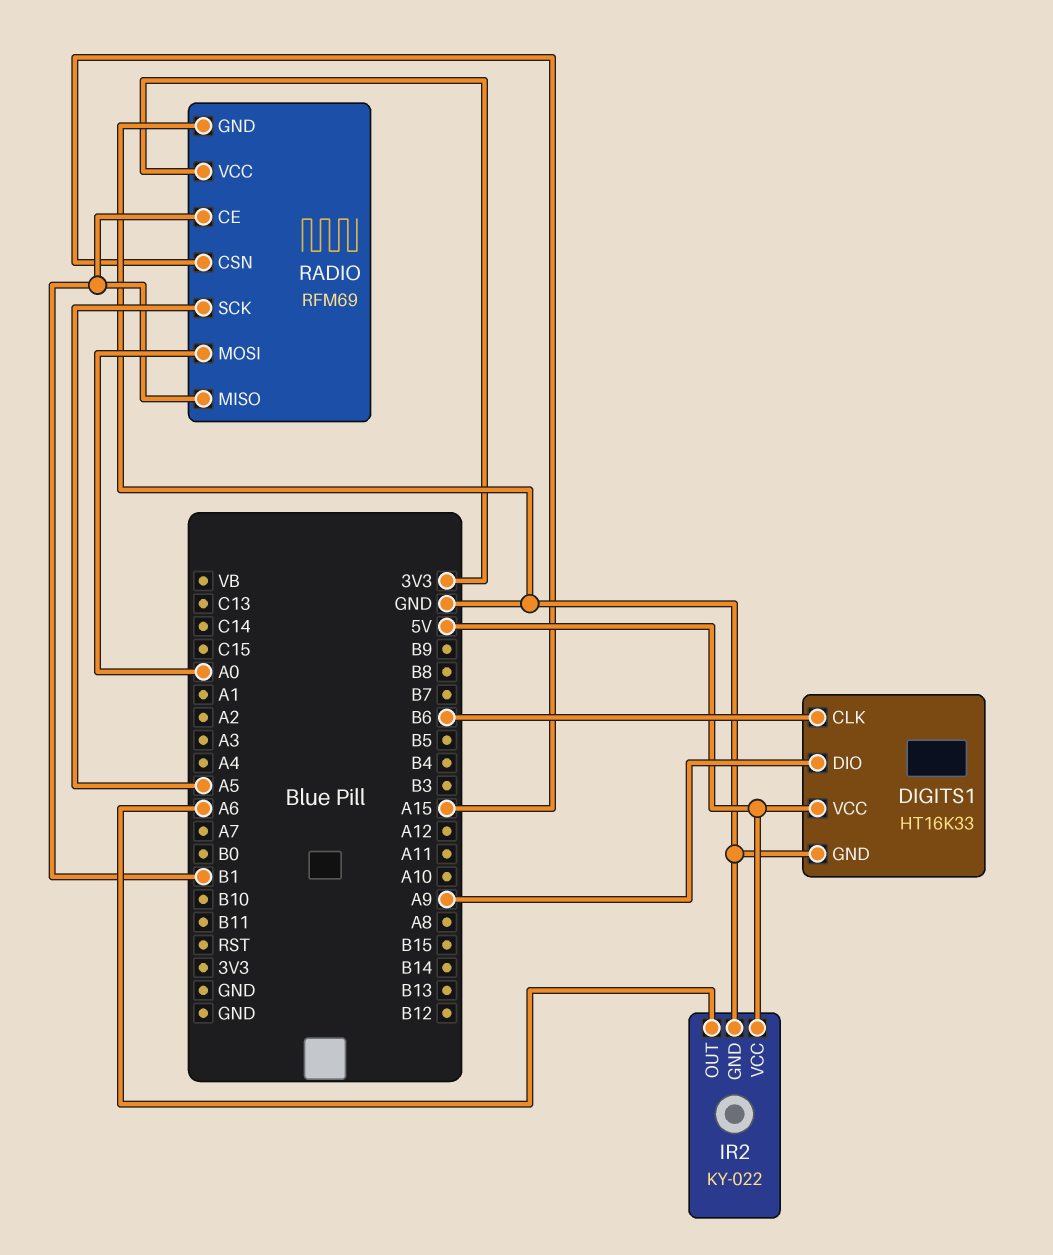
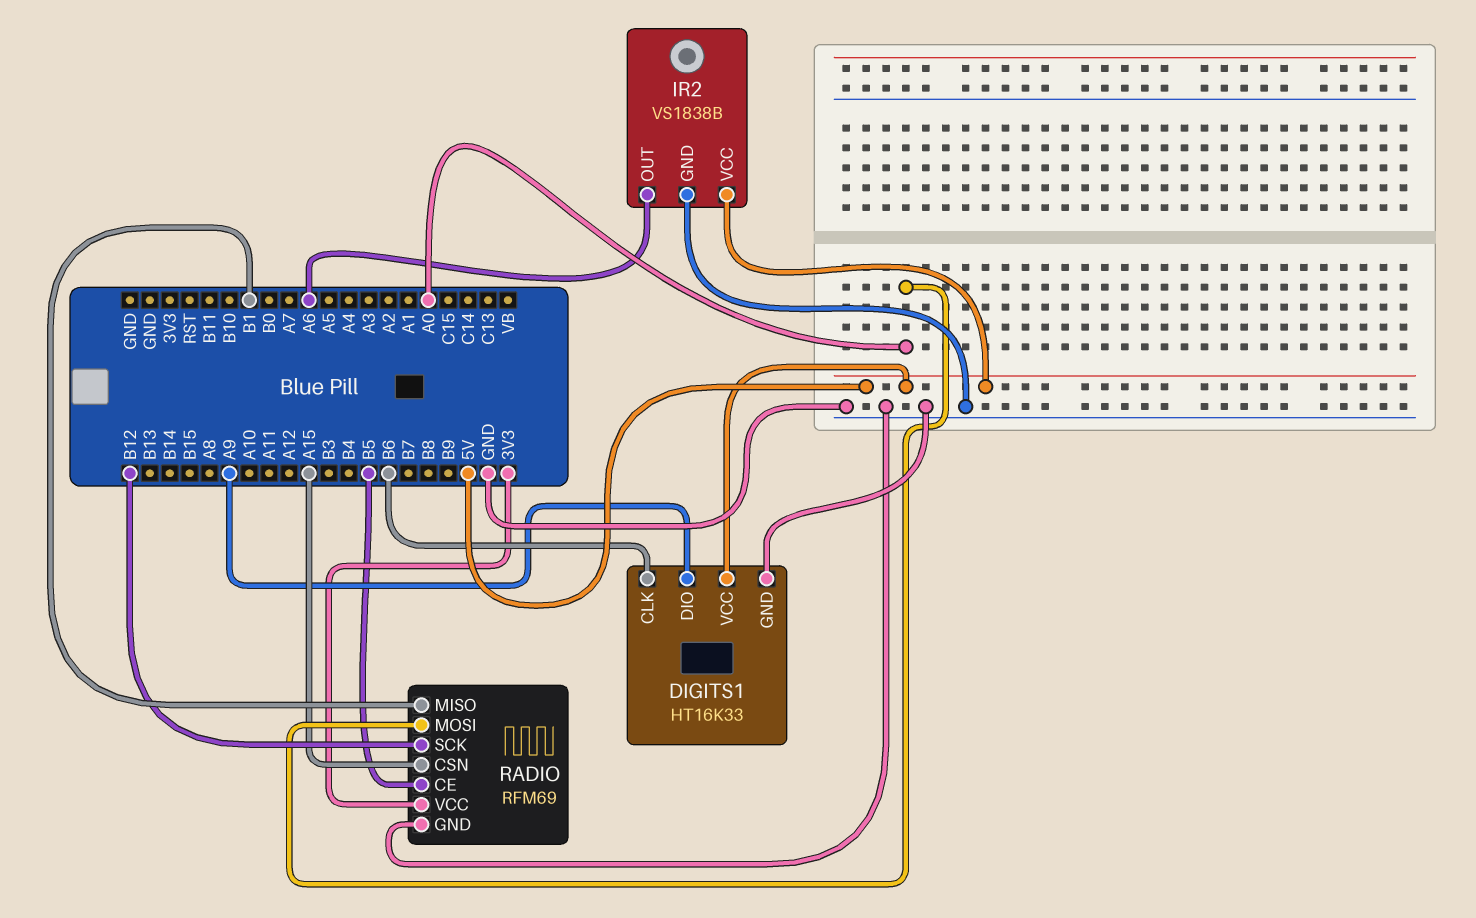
IR2: KY-022 -> VS1838B
RADIO pin CE: B1 -> B5
RADIO pin SCK: A5 -> B12

